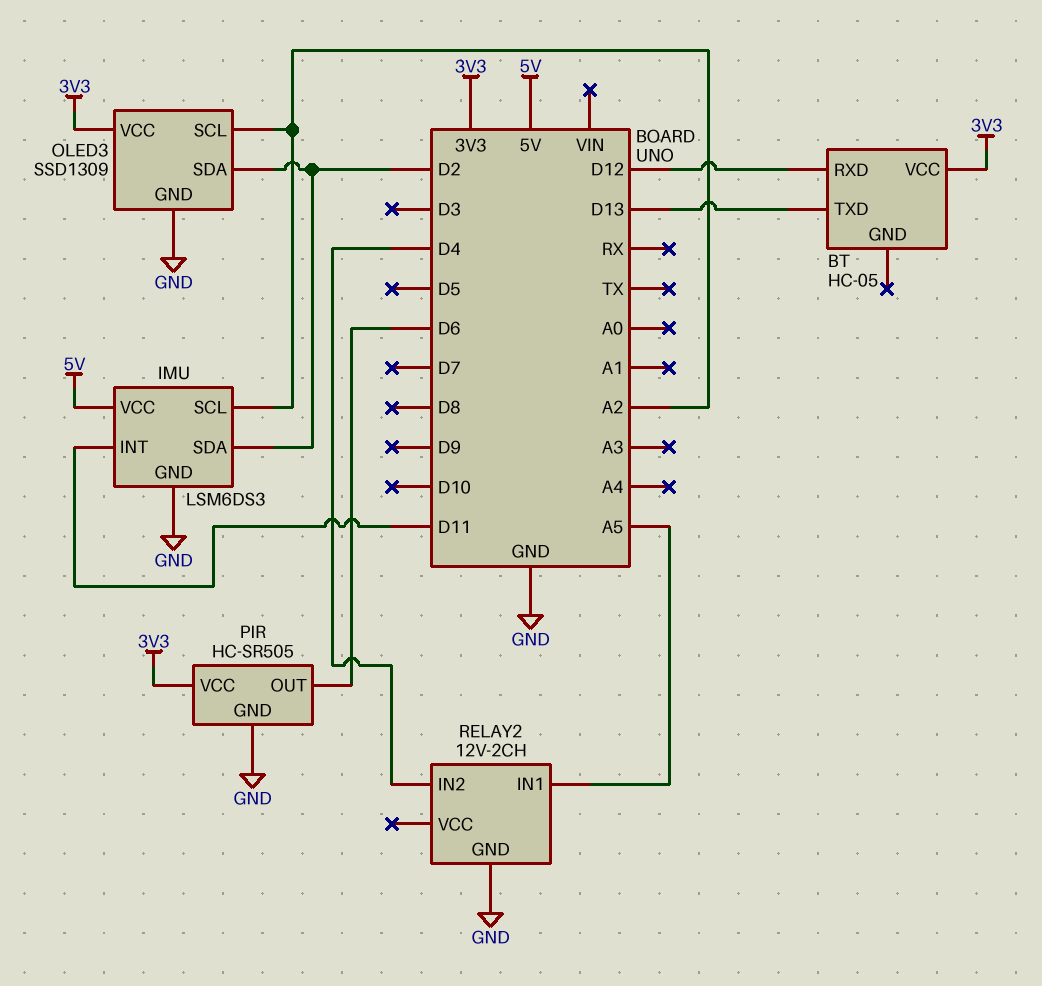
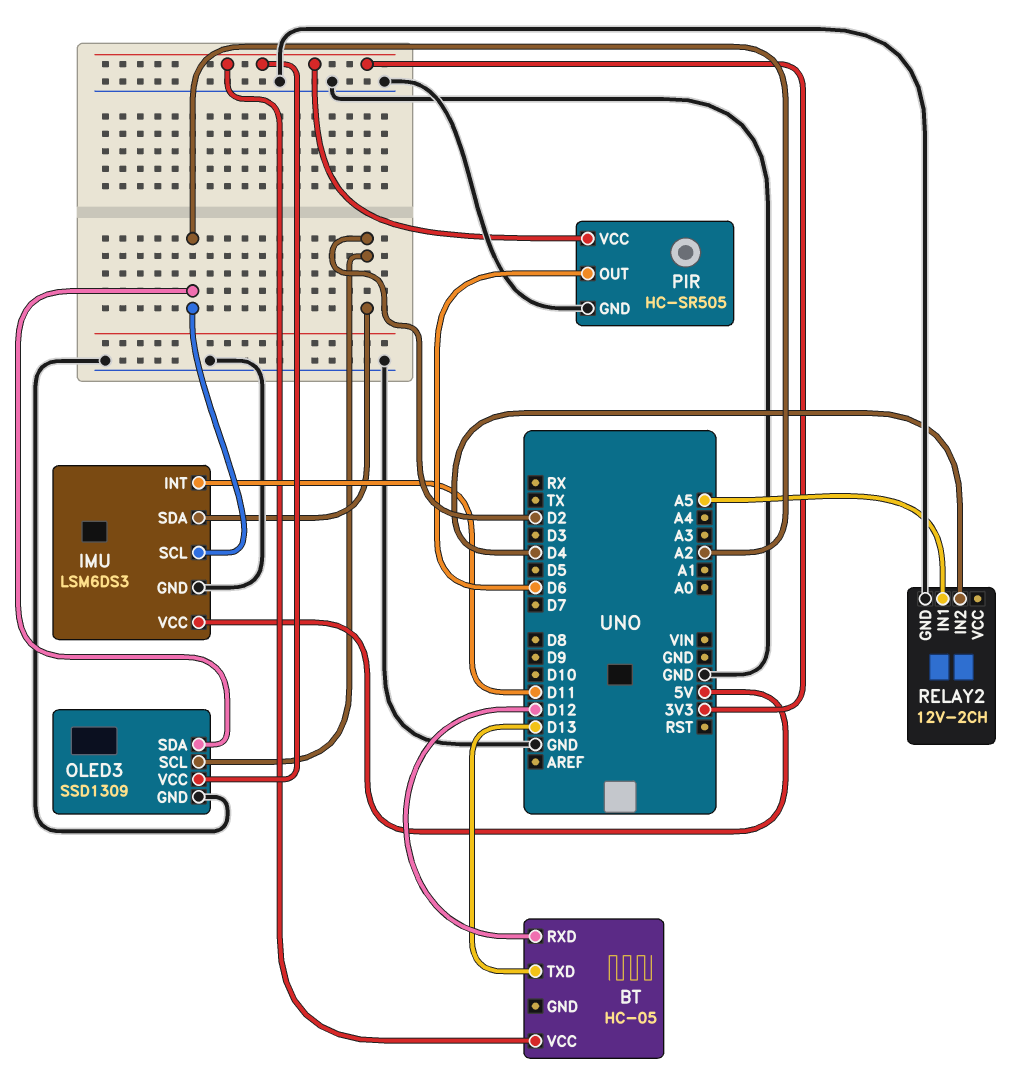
OLED3 pin SCL: A2 -> D2
OLED3 pin SDA: D2 -> A2

